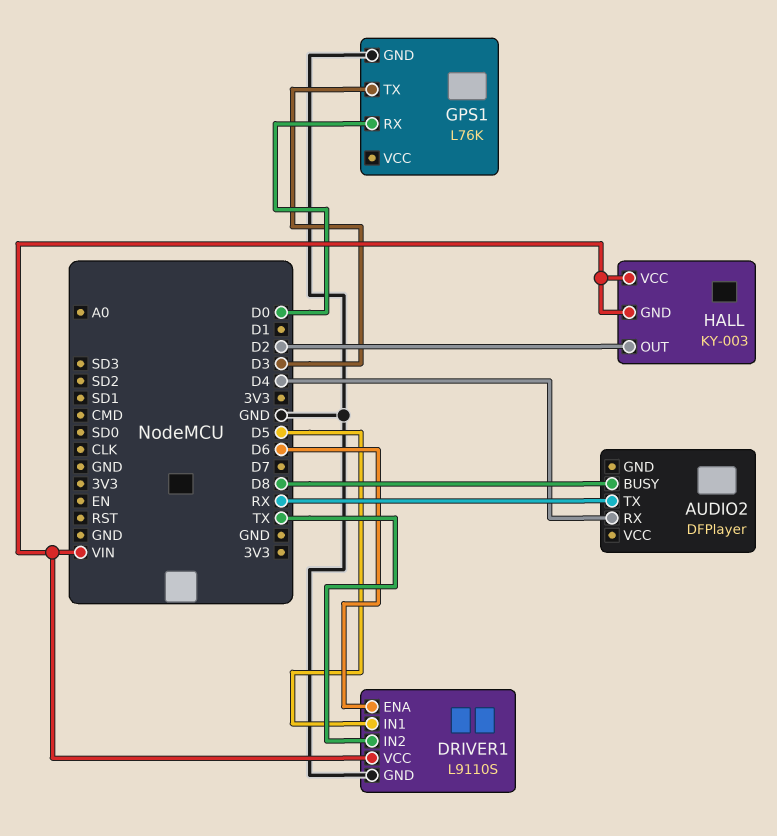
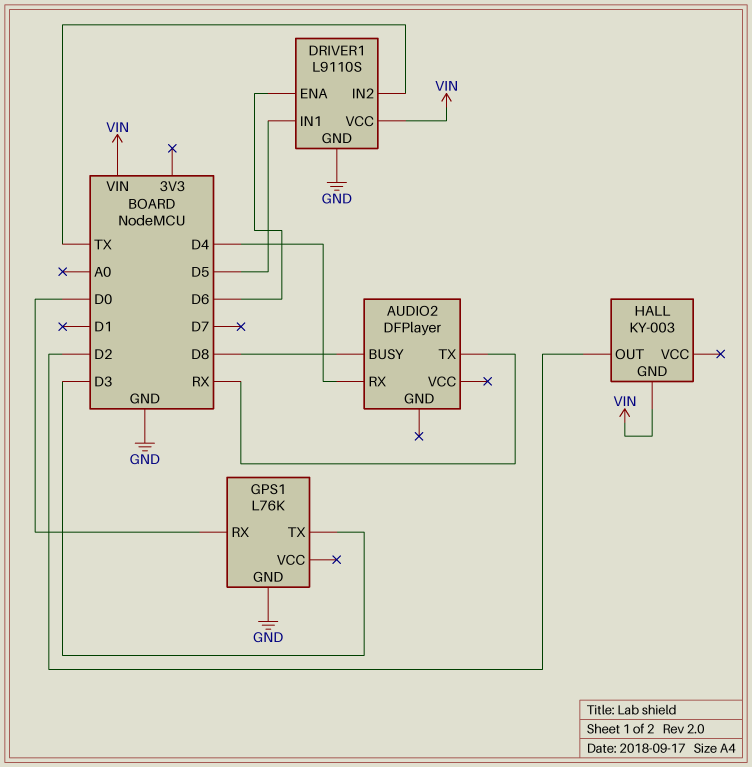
HALL pin VCC: VIN -> none

